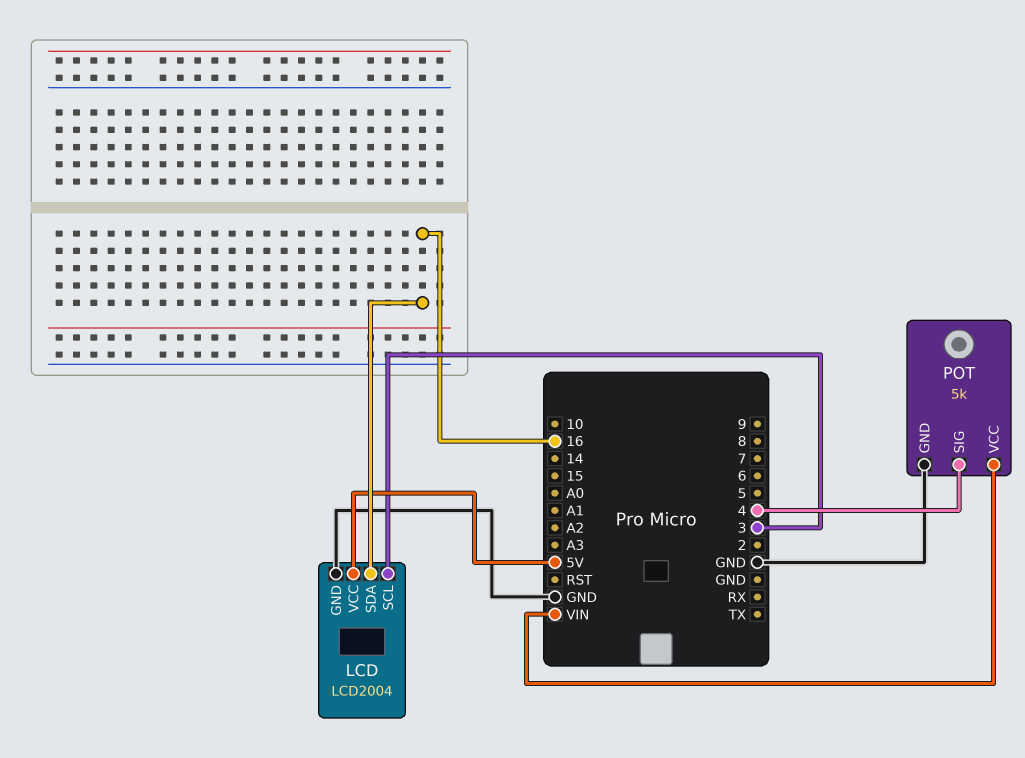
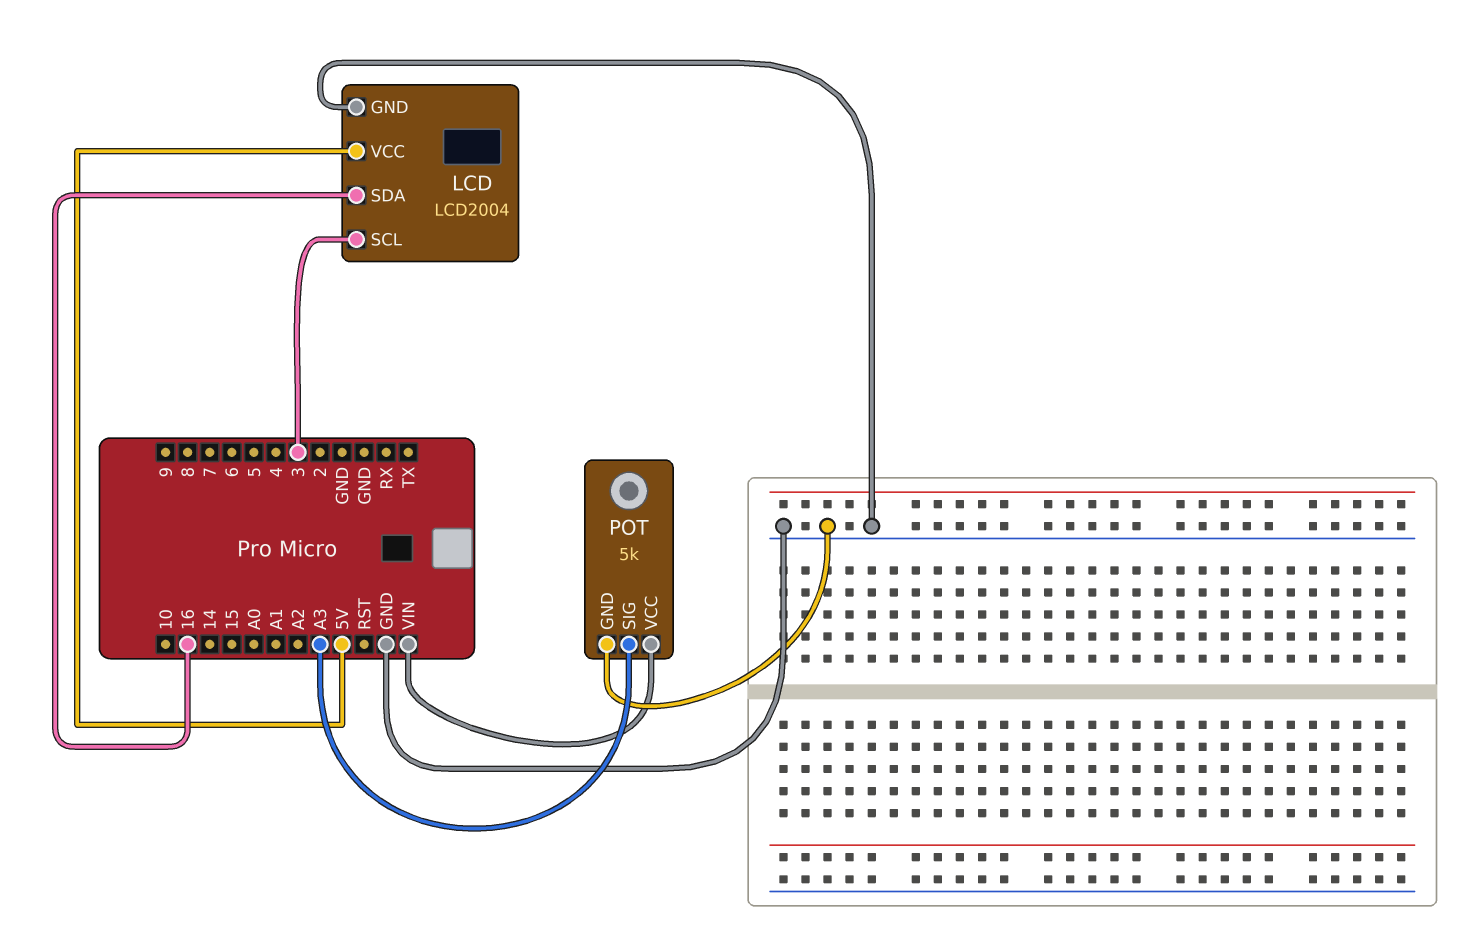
POT pin SIG: 4 -> A3

